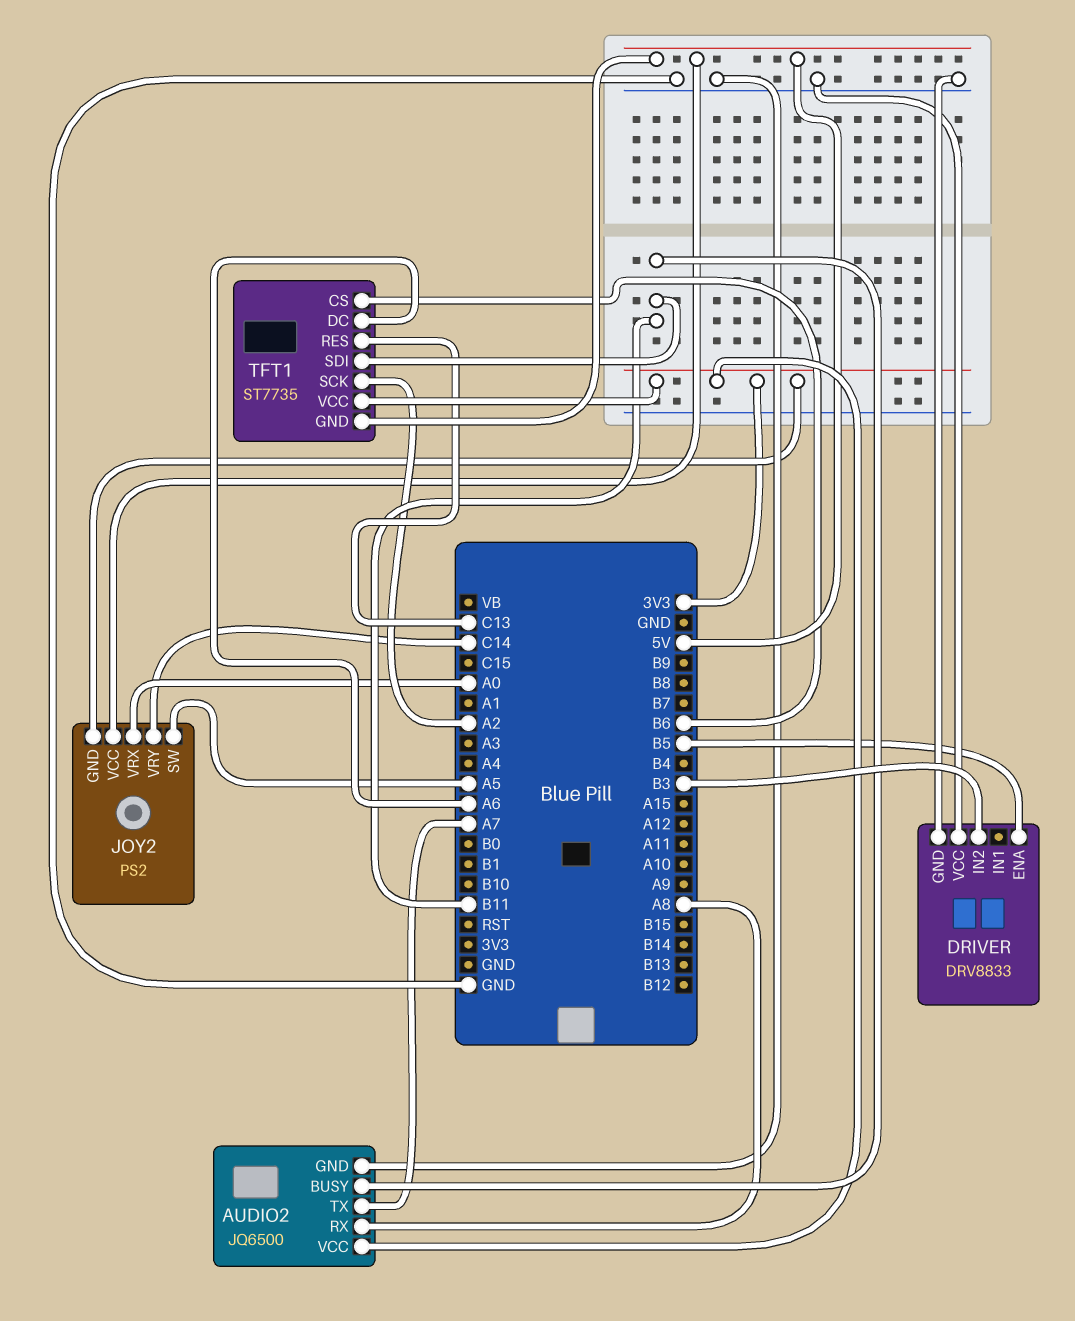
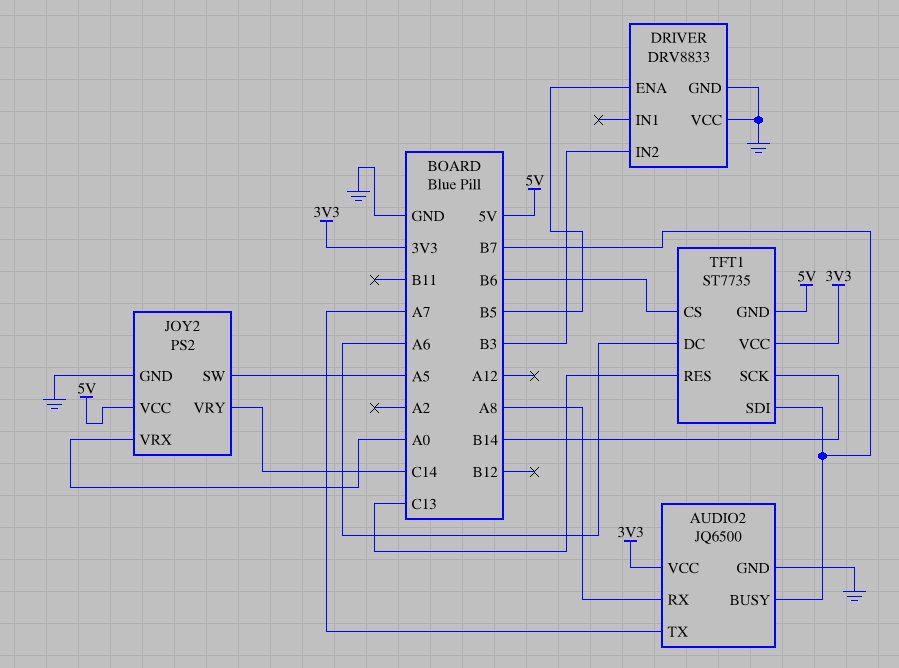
AUDIO2 pin BUSY: B11 -> B7
JOY2 pin GND: 3V3 -> GND
TFT1 pin SCK: A2 -> B14
TFT1 pin SDI: B11 -> B7

